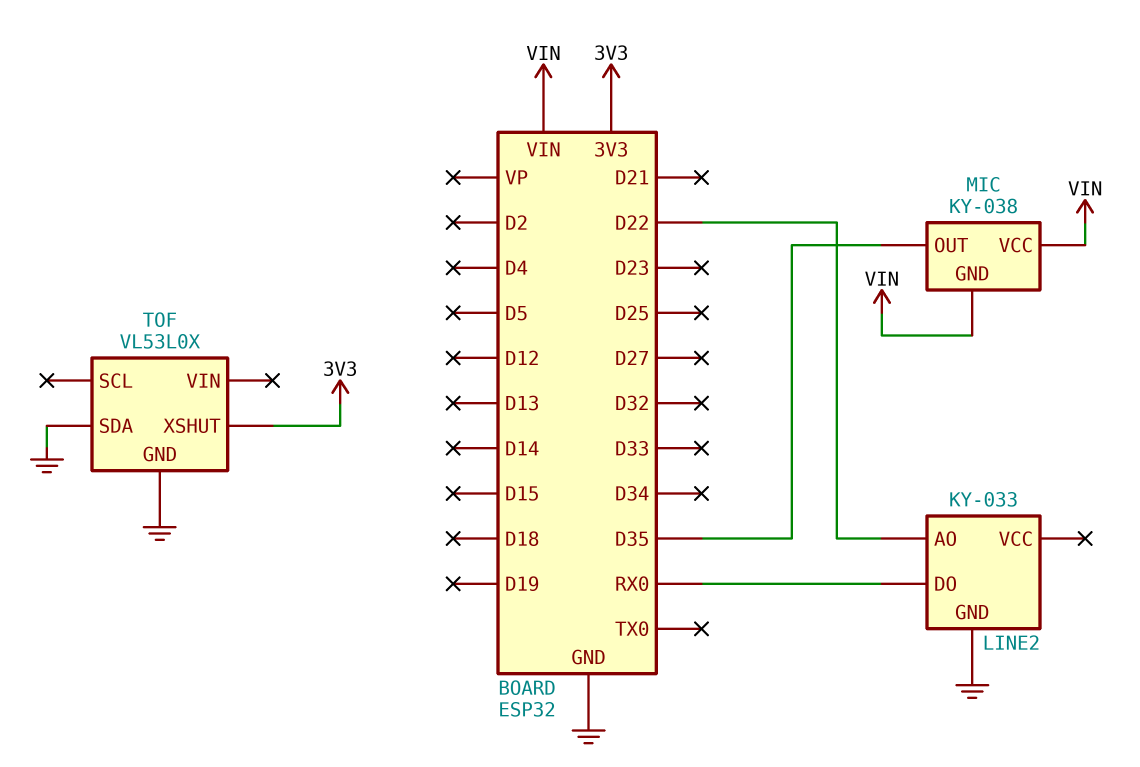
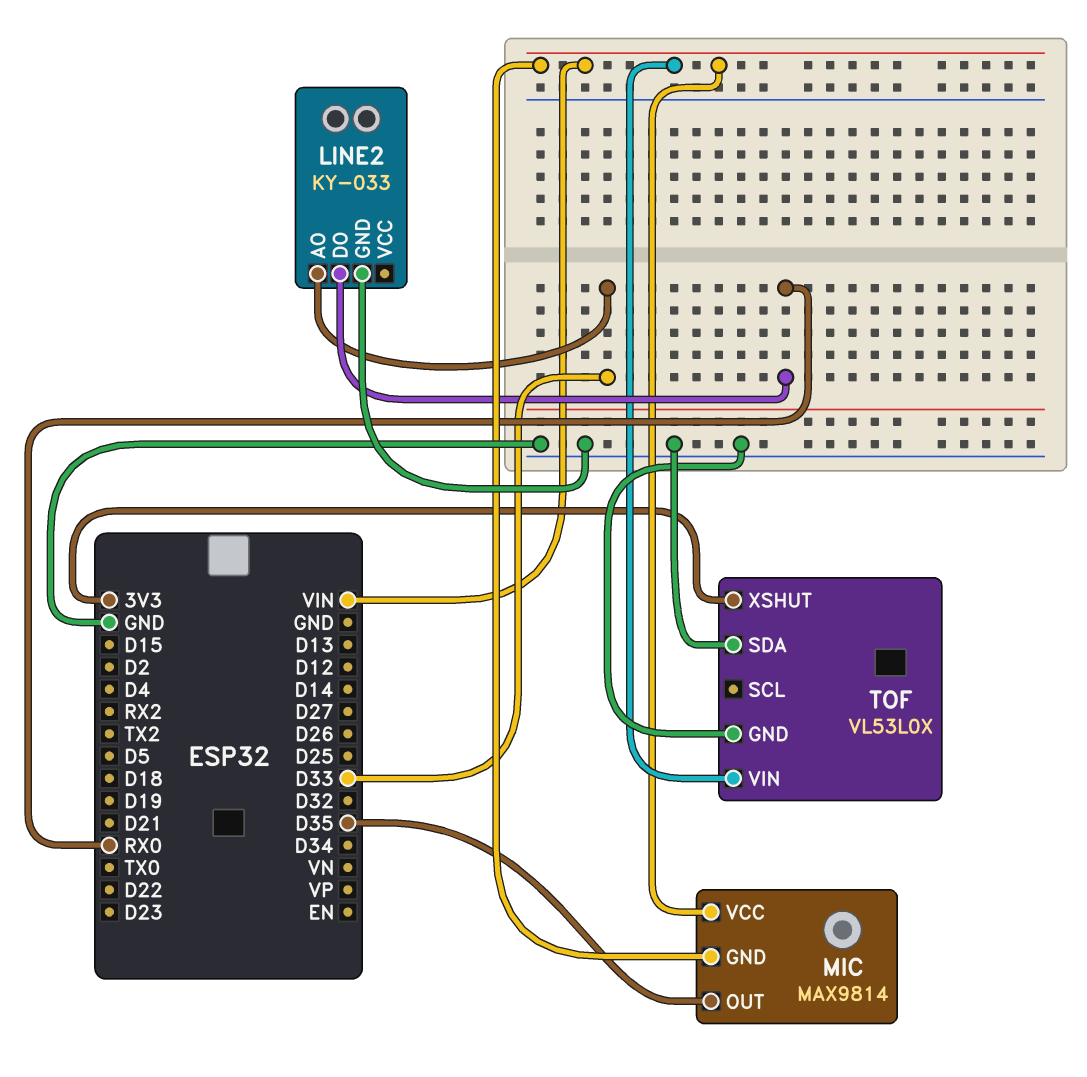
LINE2 pin AO: D22 -> D33
MIC: KY-038 -> MAX9814
TOF pin VIN: none -> VIN

